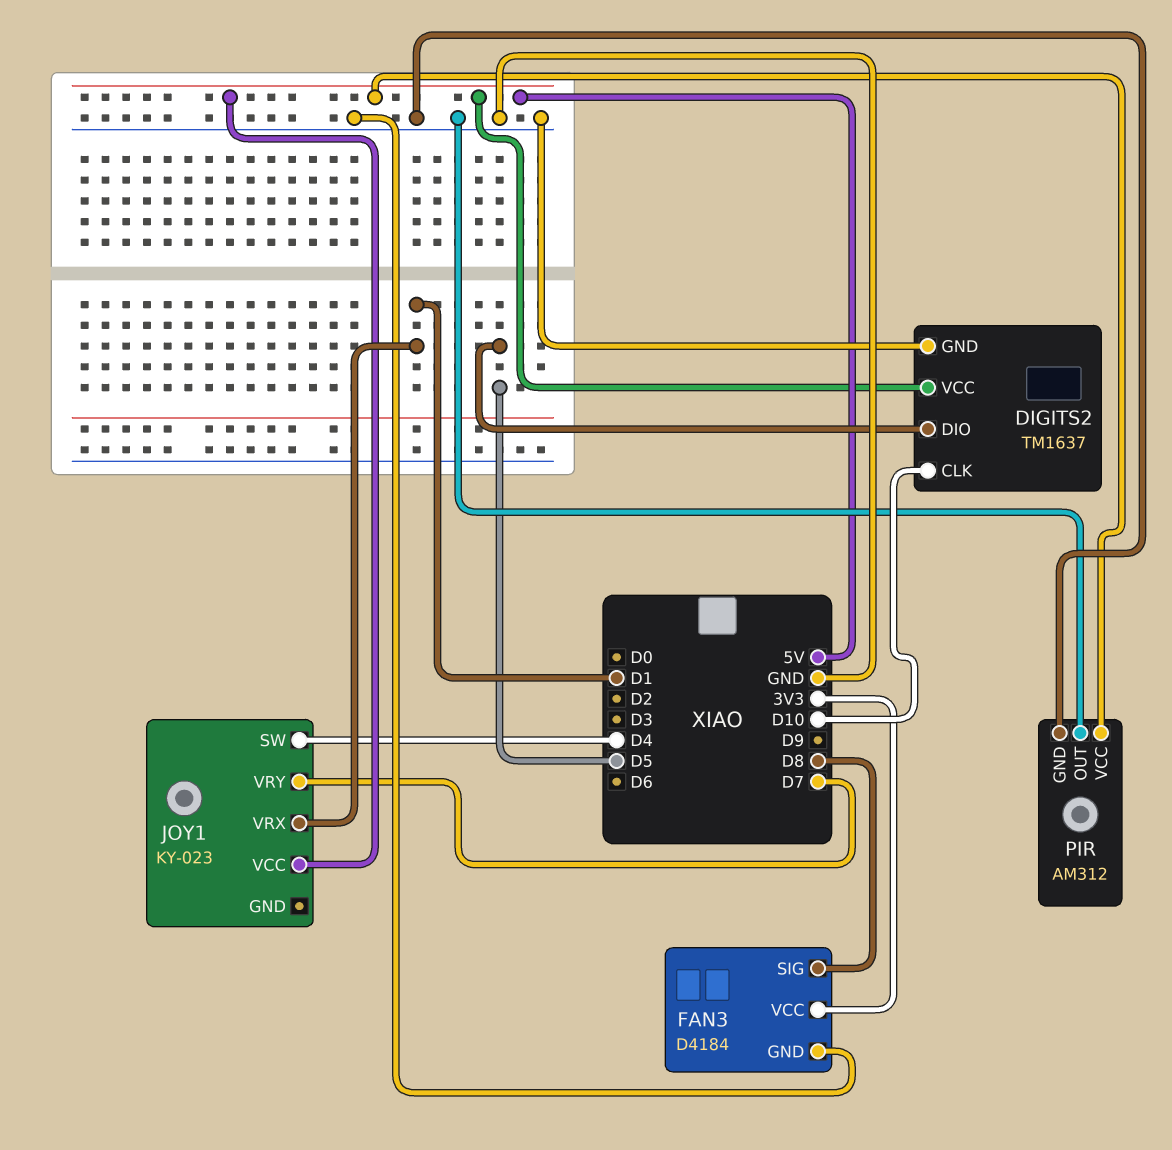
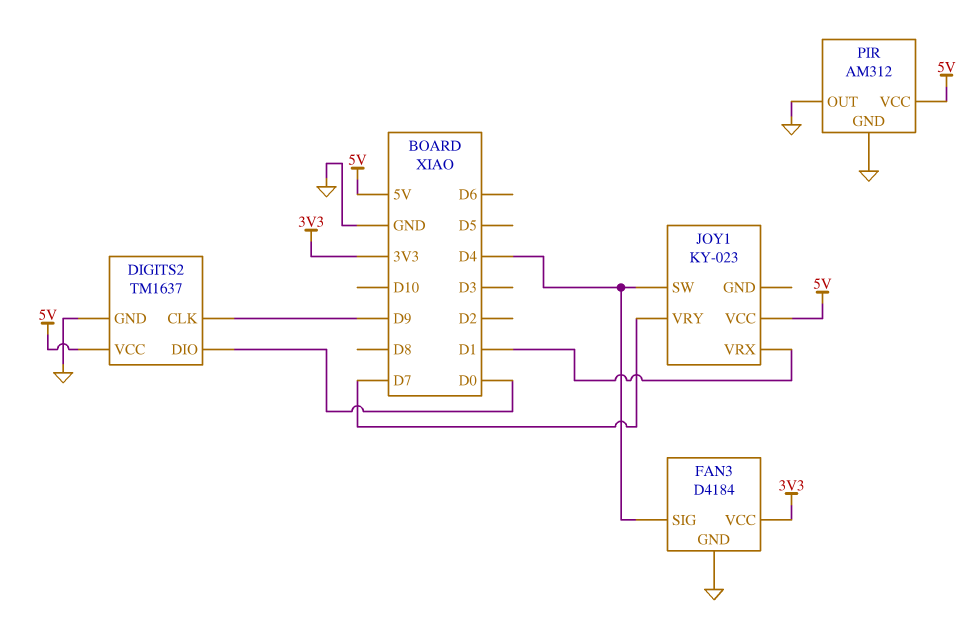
DIGITS2 pin CLK: D10 -> D9
DIGITS2 pin DIO: D5 -> D0
FAN3 pin SIG: D8 -> D4

